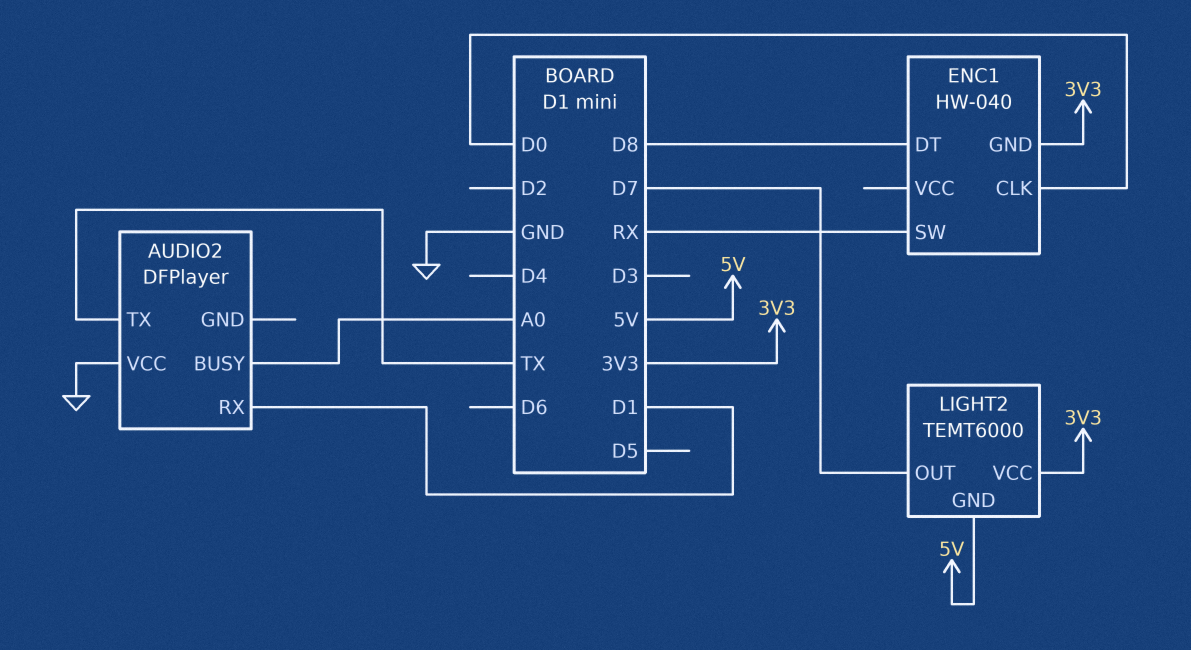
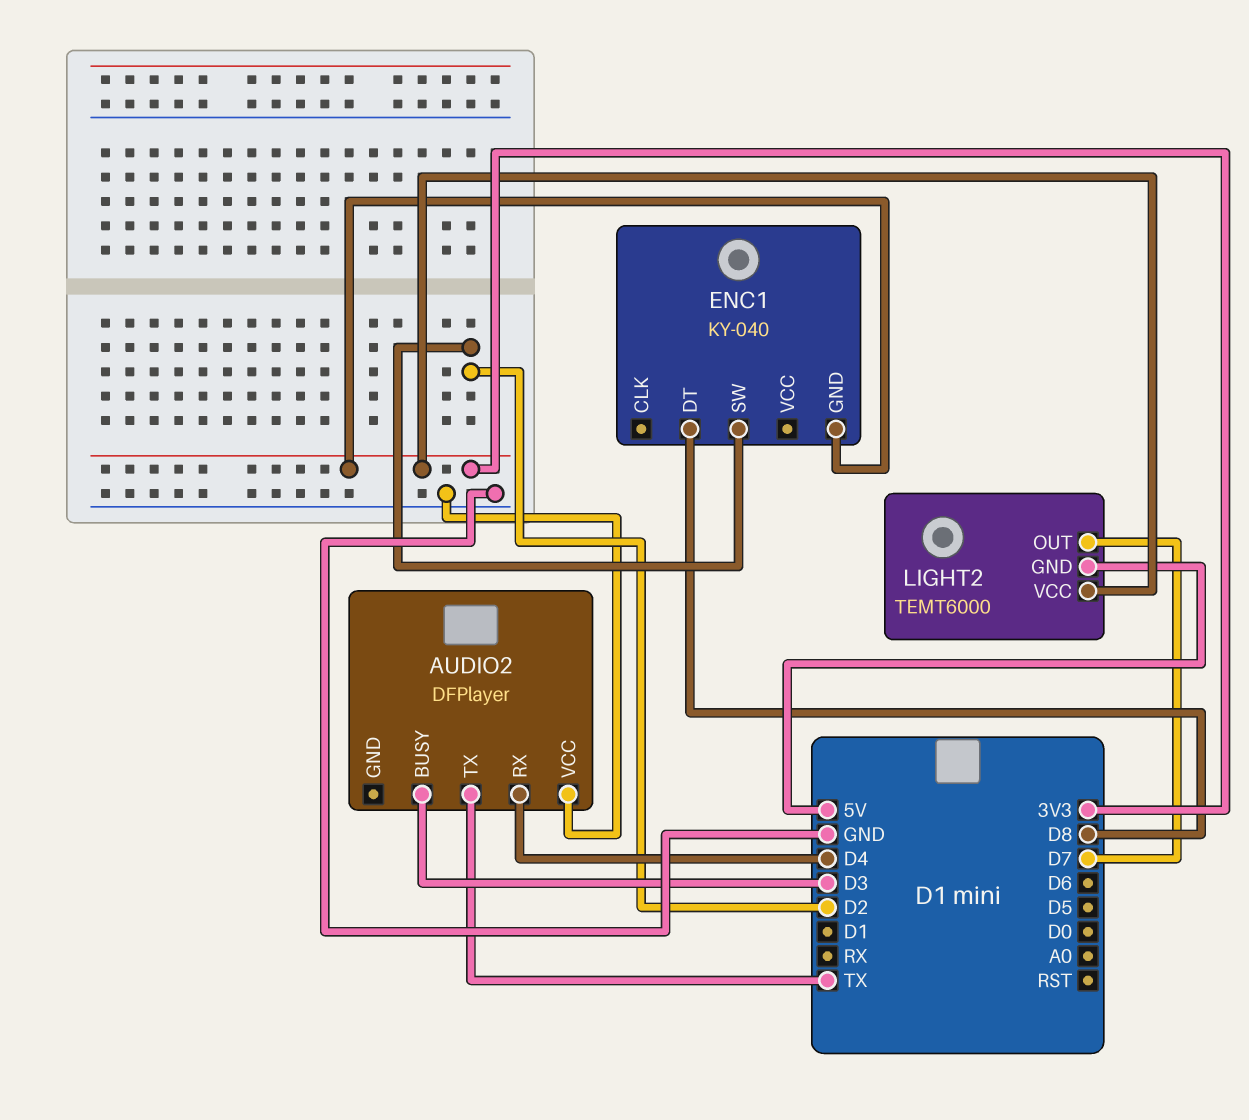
AUDIO2 pin BUSY: A0 -> D3
AUDIO2 pin RX: D1 -> D4
ENC1: HW-040 -> KY-040
ENC1 pin CLK: D0 -> none
ENC1 pin SW: RX -> D2

